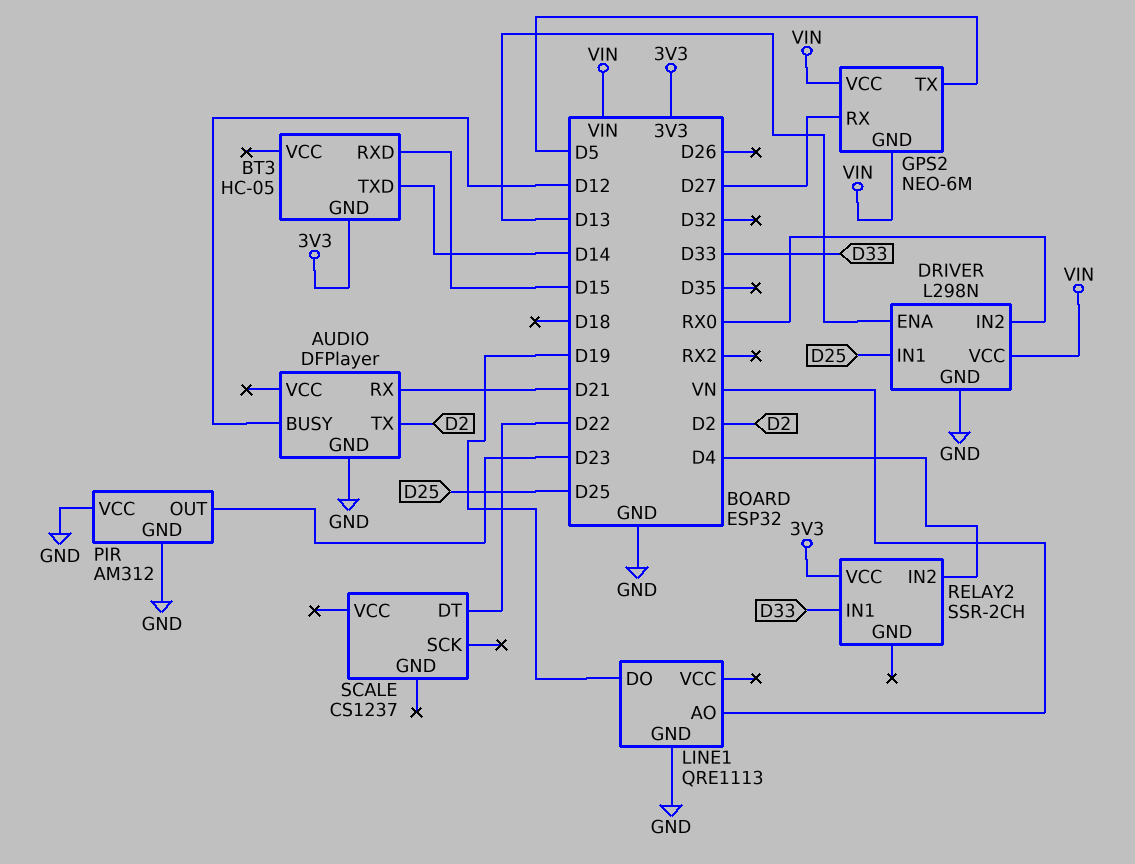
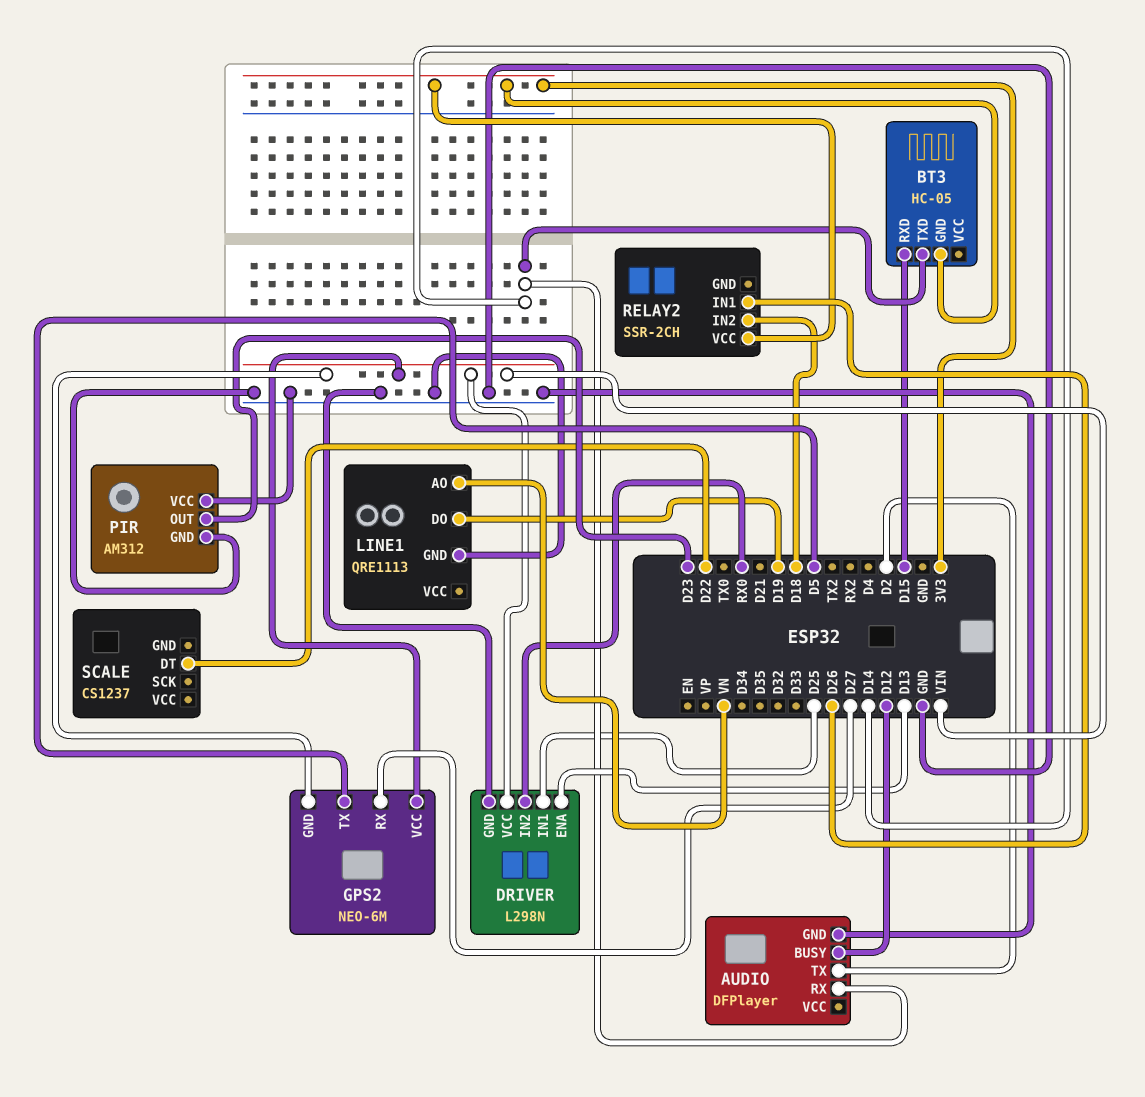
AUDIO pin RX: D21 -> D14
RELAY2 pin IN1: D33 -> D26
RELAY2 pin IN2: D4 -> D18

